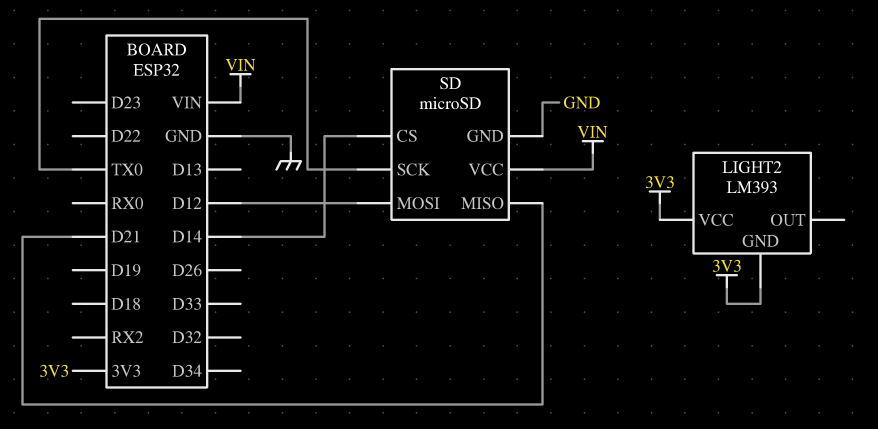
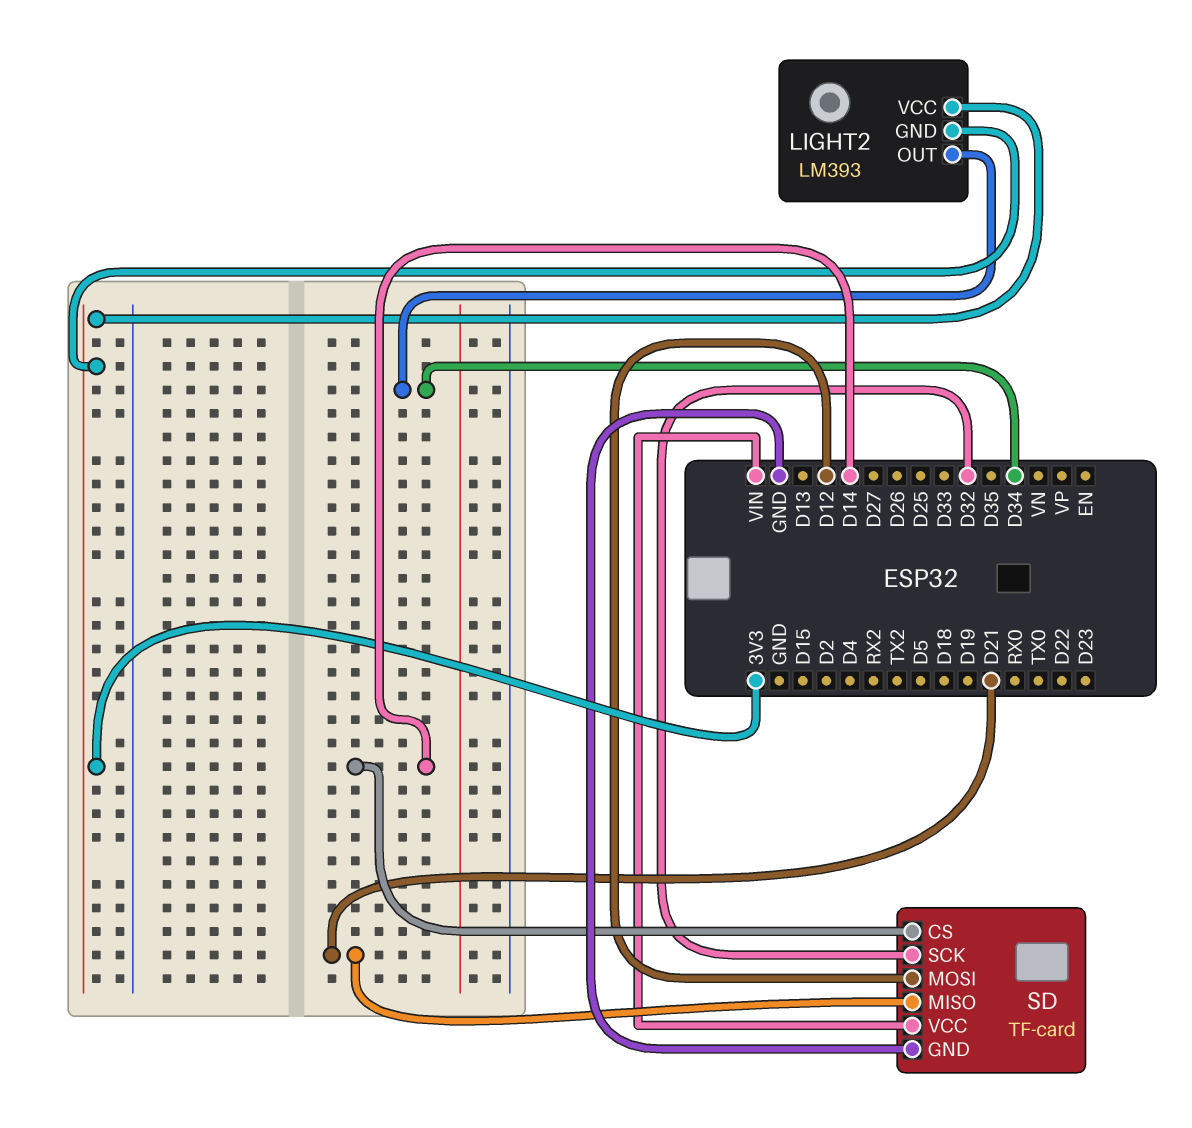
LIGHT2 pin OUT: none -> D34
SD: microSD -> TF-card
SD pin SCK: TX0 -> D32

